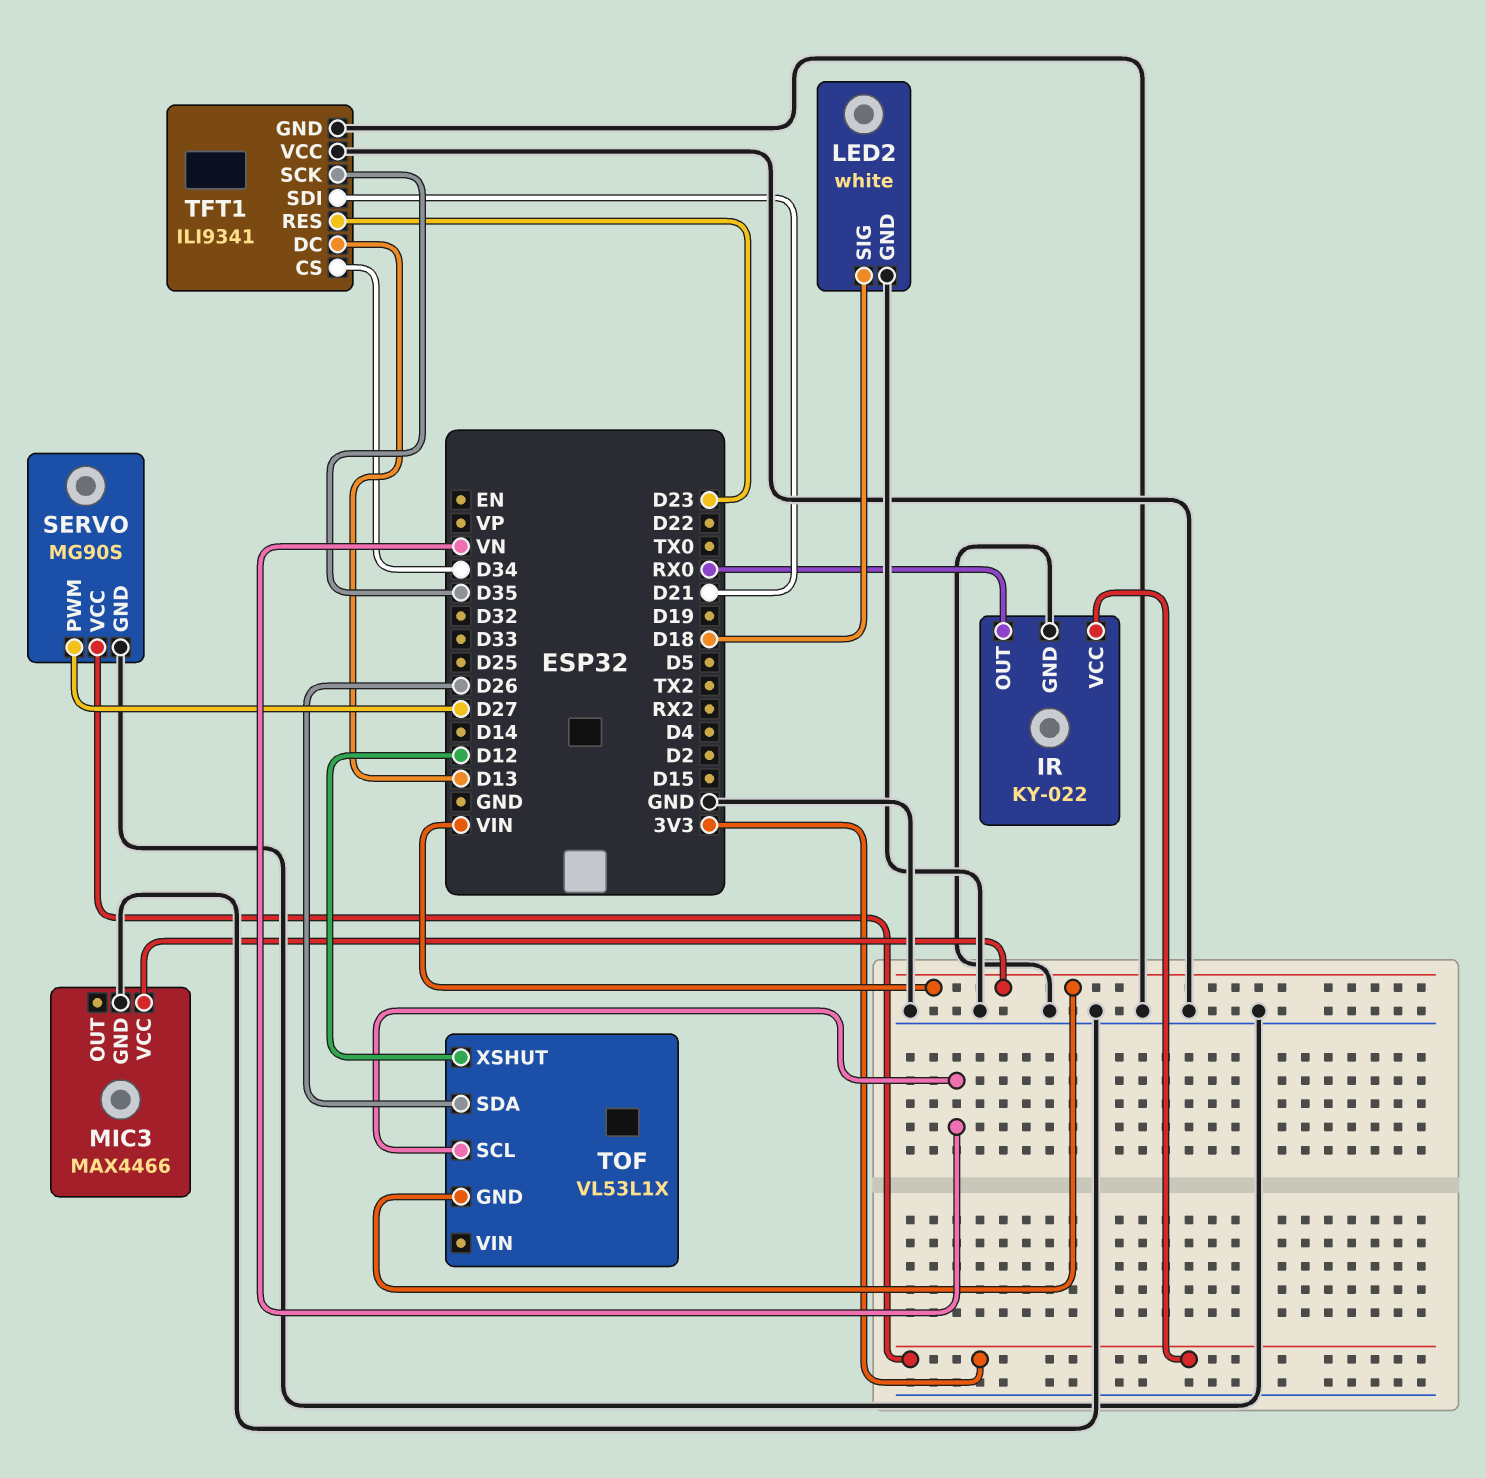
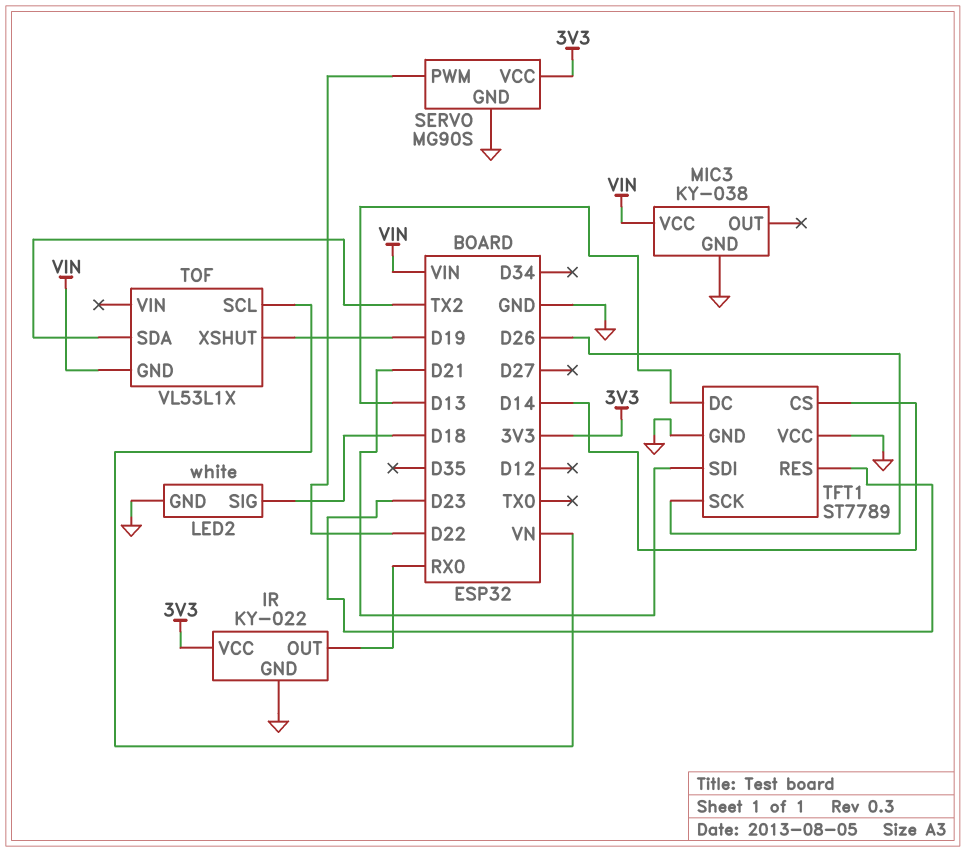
MIC3: MAX4466 -> KY-038
SERVO pin PWM: D27 -> D22
TFT1: ILI9341 -> ST7789
TFT1 pin CS: D34 -> D14
TFT1 pin SCK: D35 -> D26
TOF pin SDA: D26 -> TX2
TOF pin XSHUT: D12 -> D19

